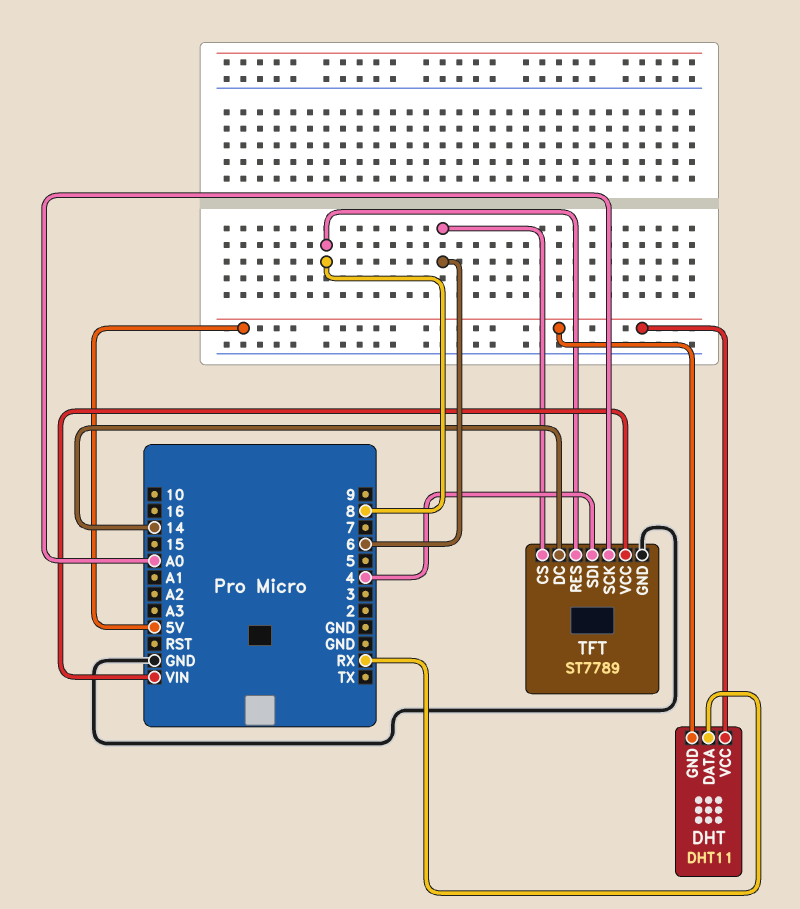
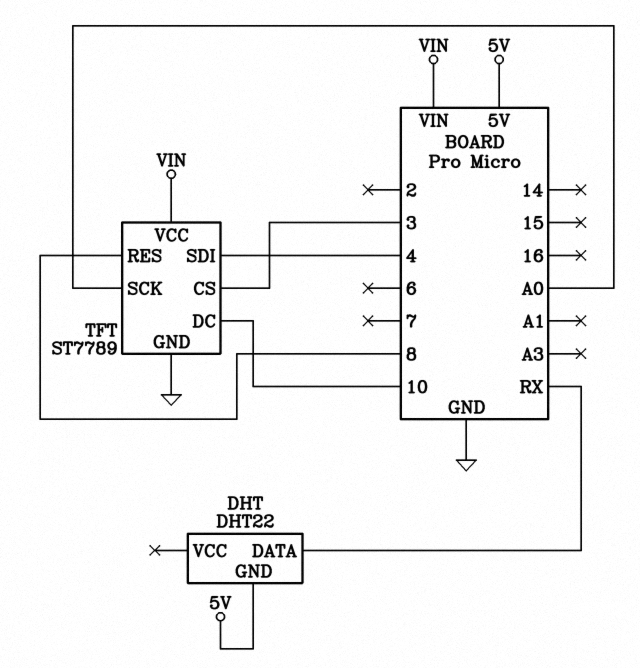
DHT: DHT11 -> DHT22
DHT pin VCC: 5V -> none
TFT pin CS: 6 -> 3
TFT pin DC: 14 -> 10

